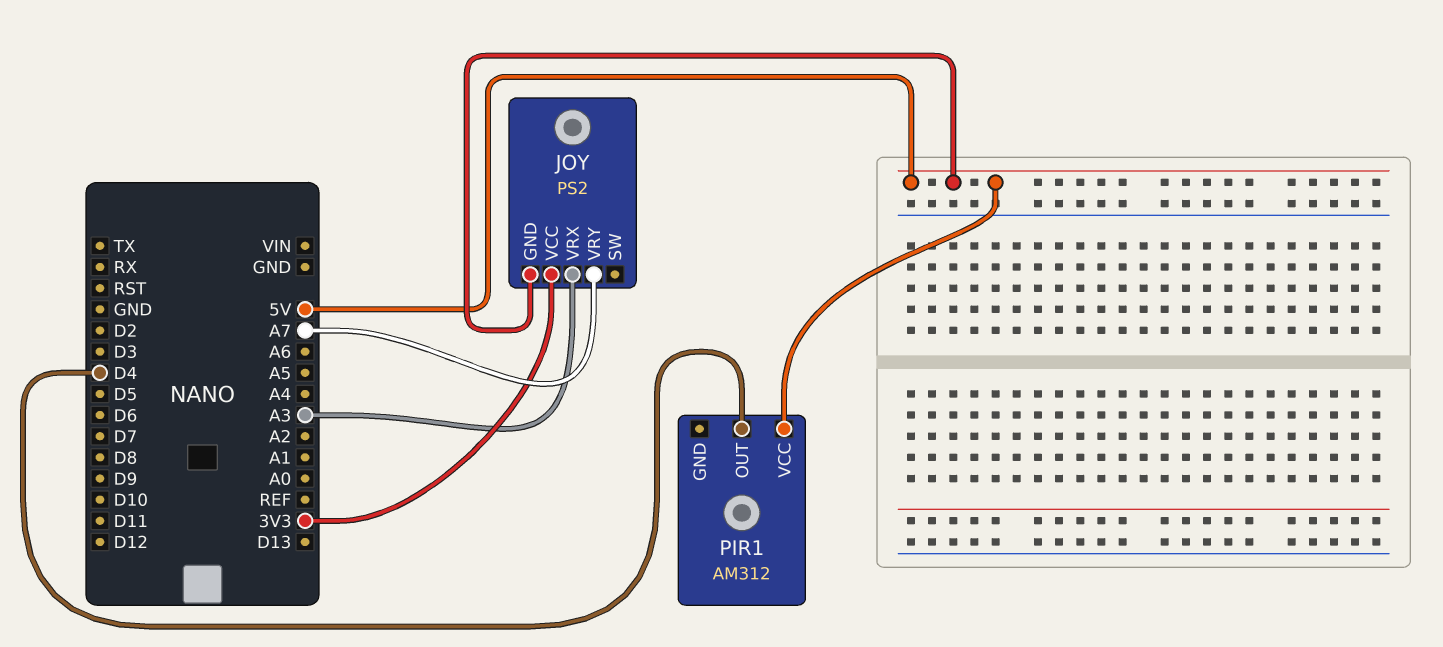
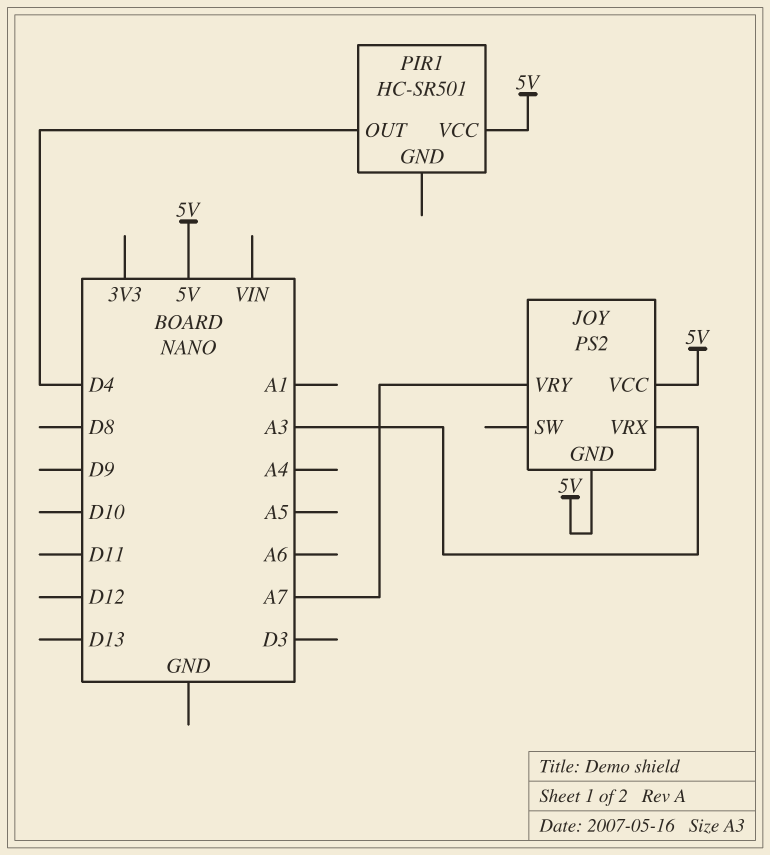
JOY pin VCC: 3V3 -> 5V
PIR1: AM312 -> HC-SR501

